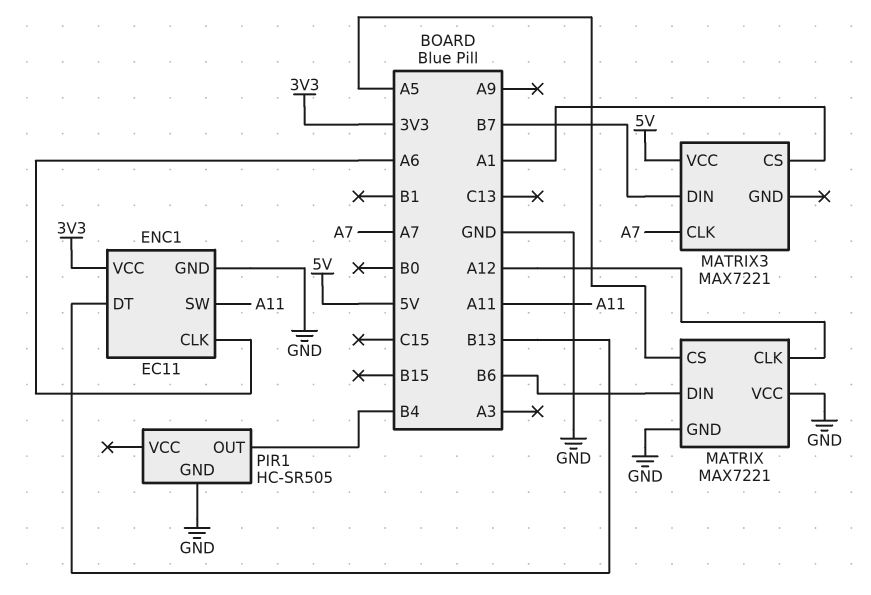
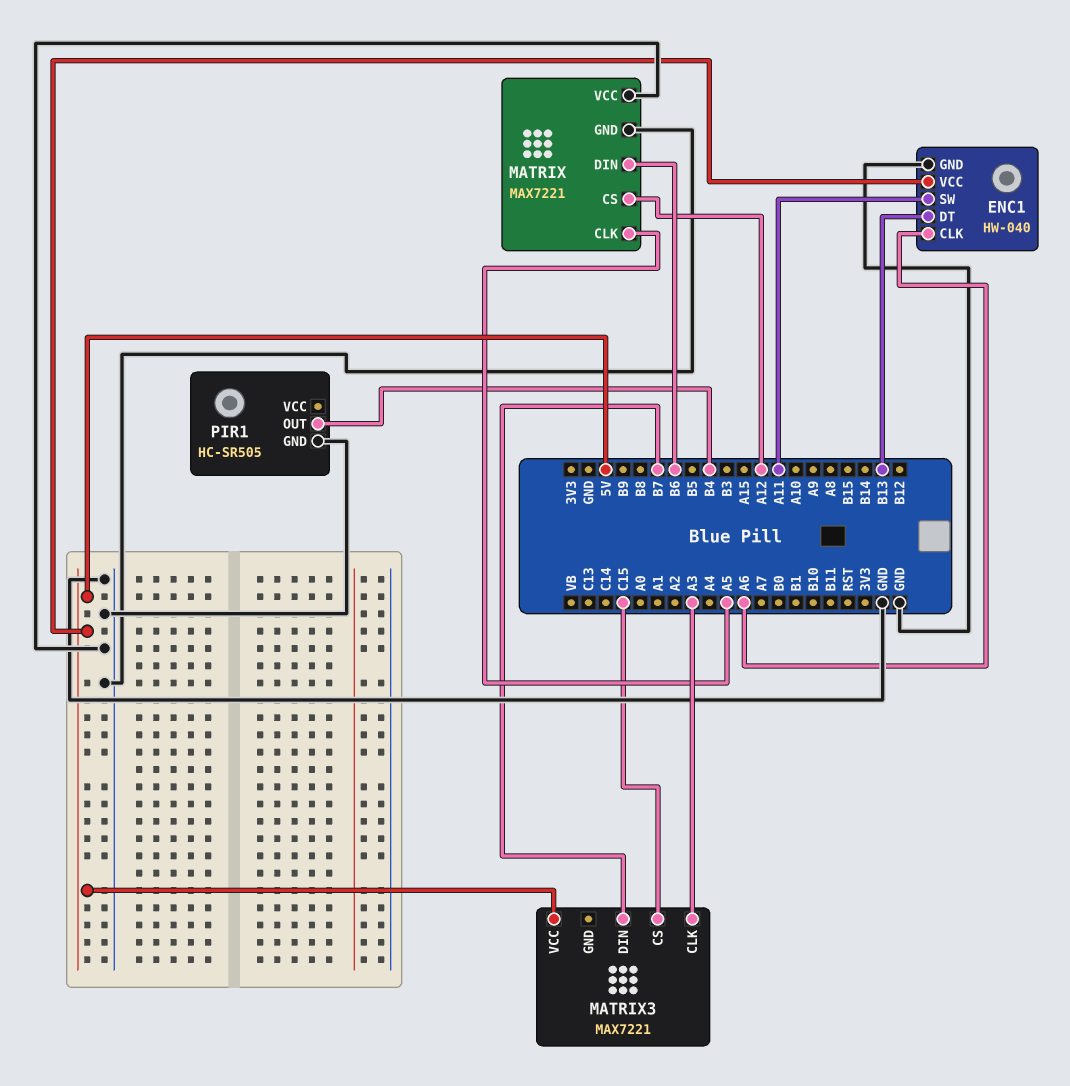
ENC1: EC11 -> HW-040
ENC1 pin VCC: 3V3 -> 5V
MATRIX pin CLK: A12 -> A5
MATRIX pin CS: A5 -> A12
MATRIX3 pin CLK: A7 -> A3
MATRIX3 pin CS: A1 -> C15

